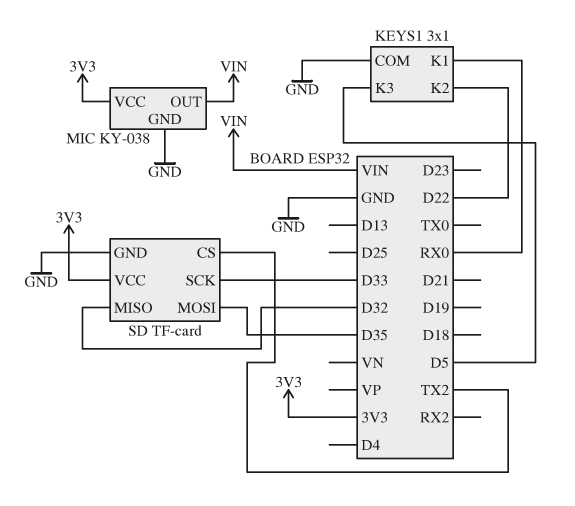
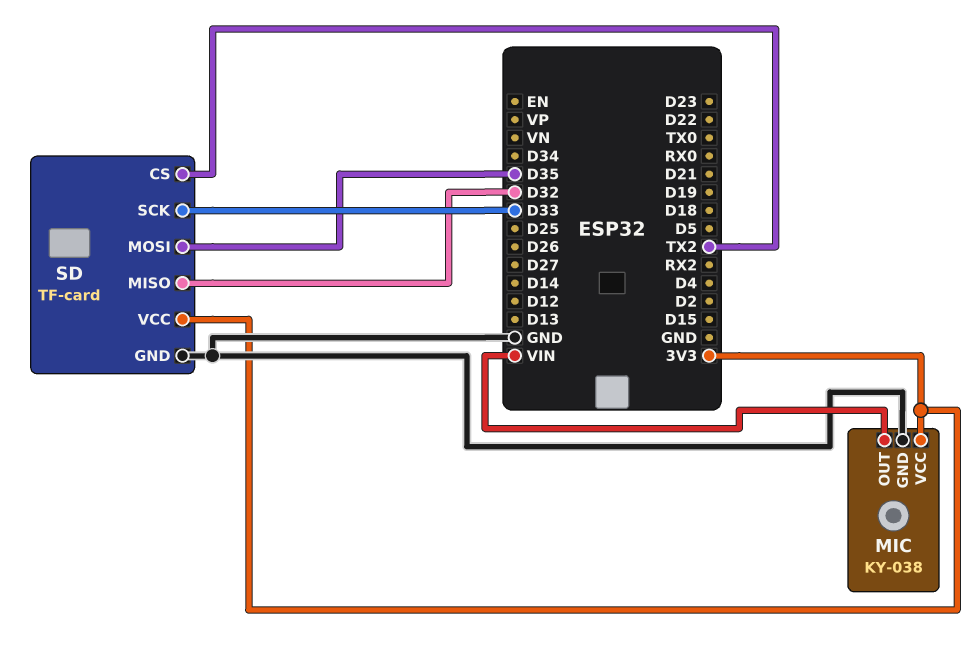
KEYS1: 3x1 -> none
KEYS1 pin COM: GND -> none
KEYS1 pin K1: RX0 -> none
KEYS1 pin K2: D22 -> none
KEYS1 pin K3: D5 -> none

